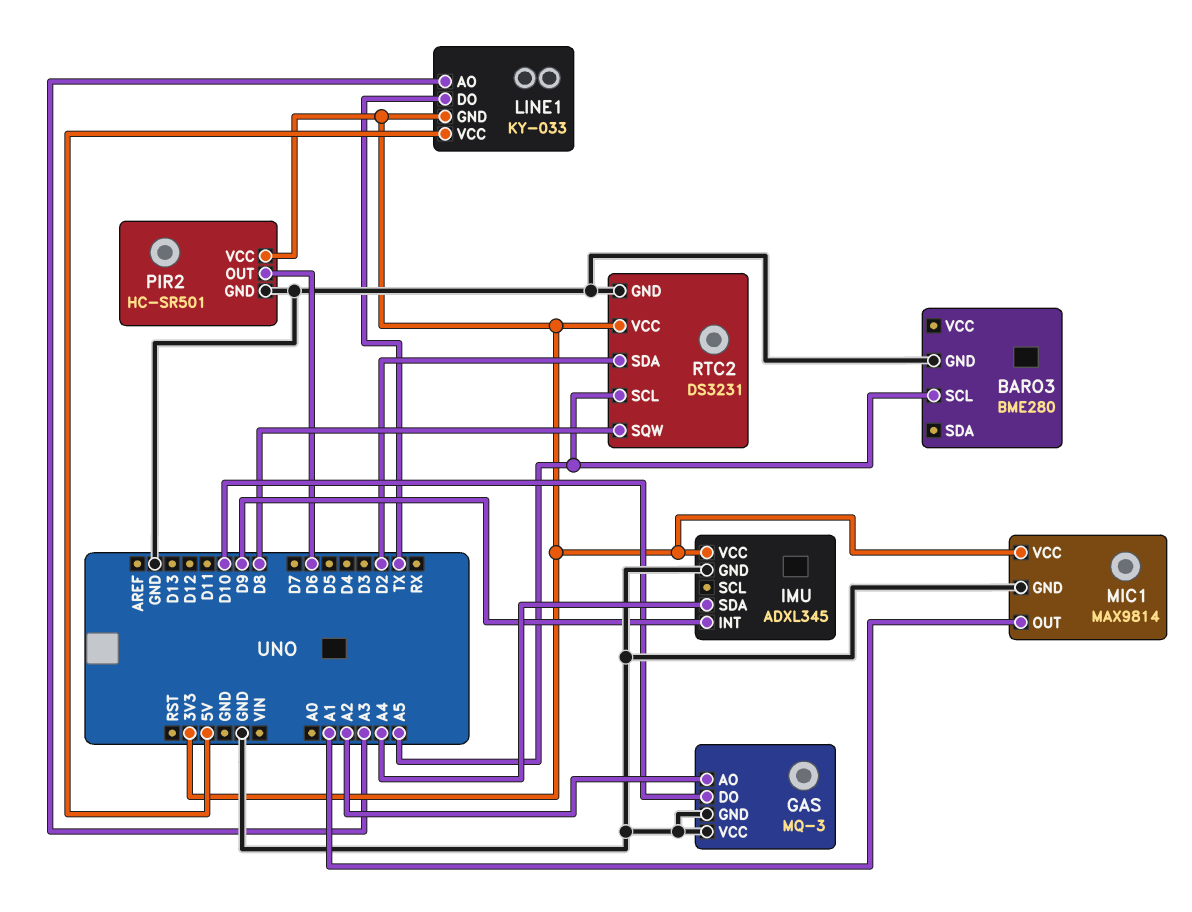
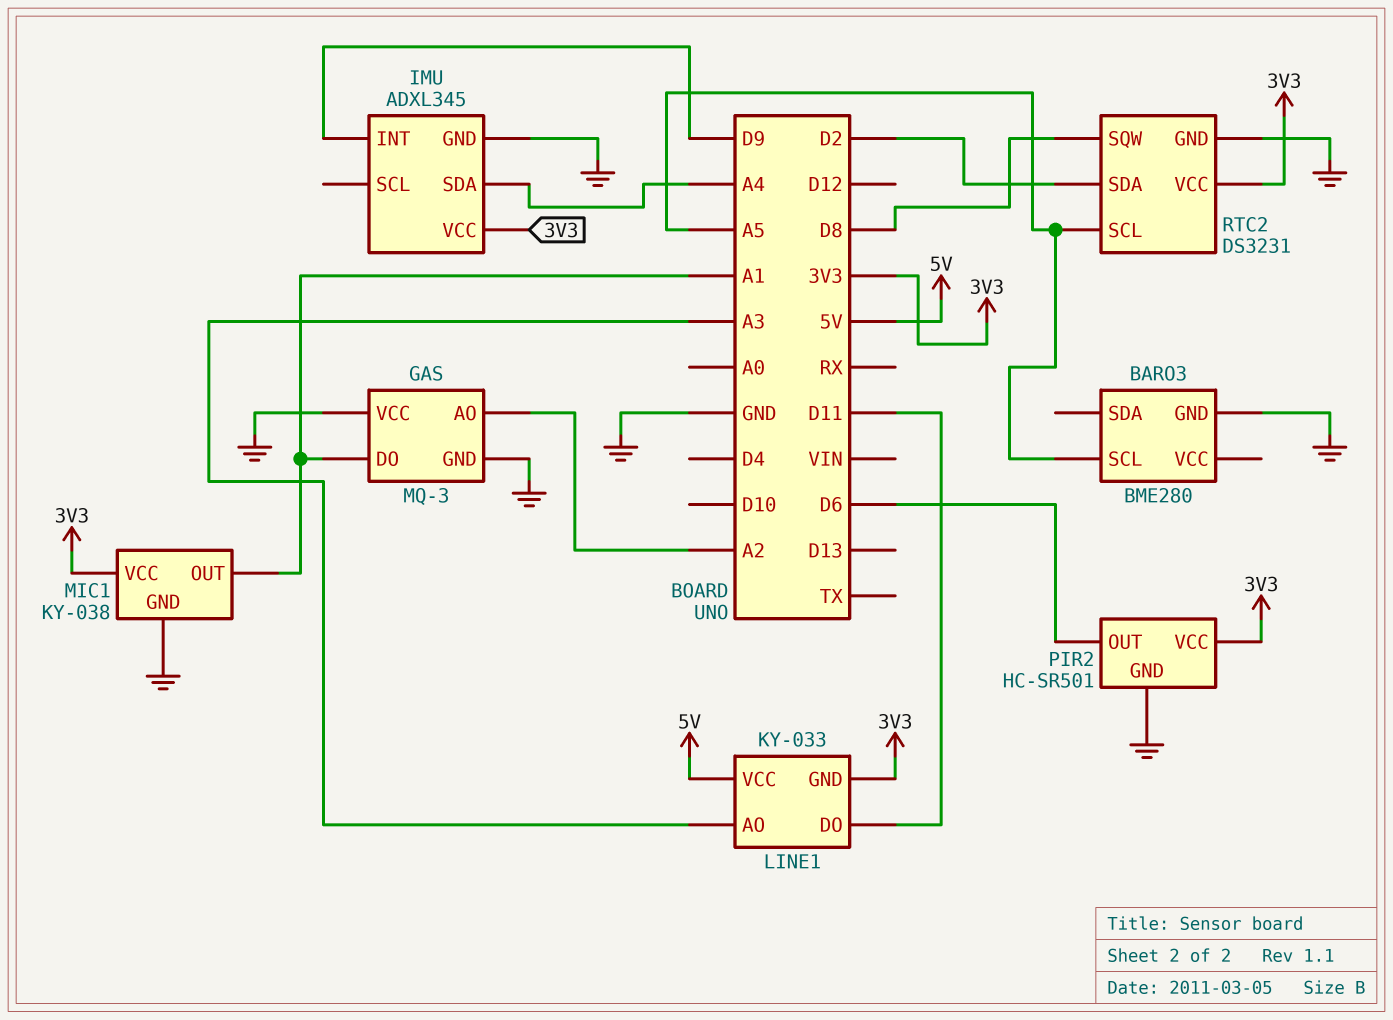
GAS pin DO: D10 -> A1
LINE1 pin DO: TX -> D11
MIC1: MAX9814 -> KY-038

